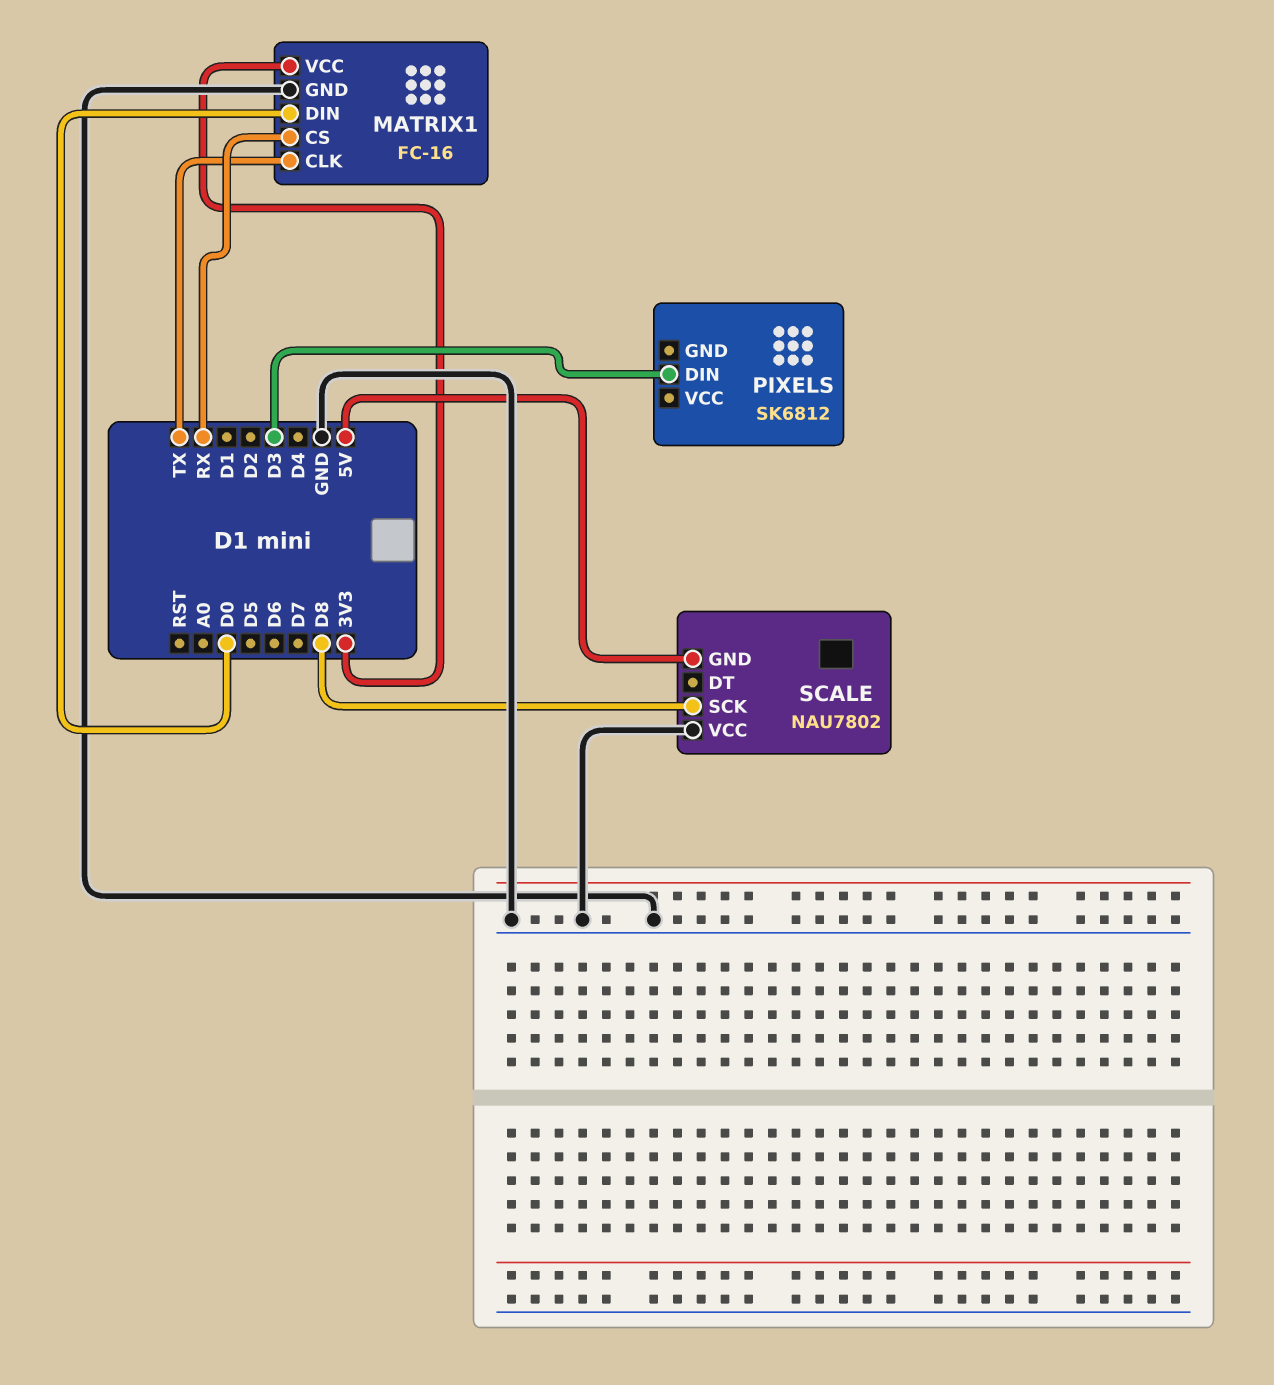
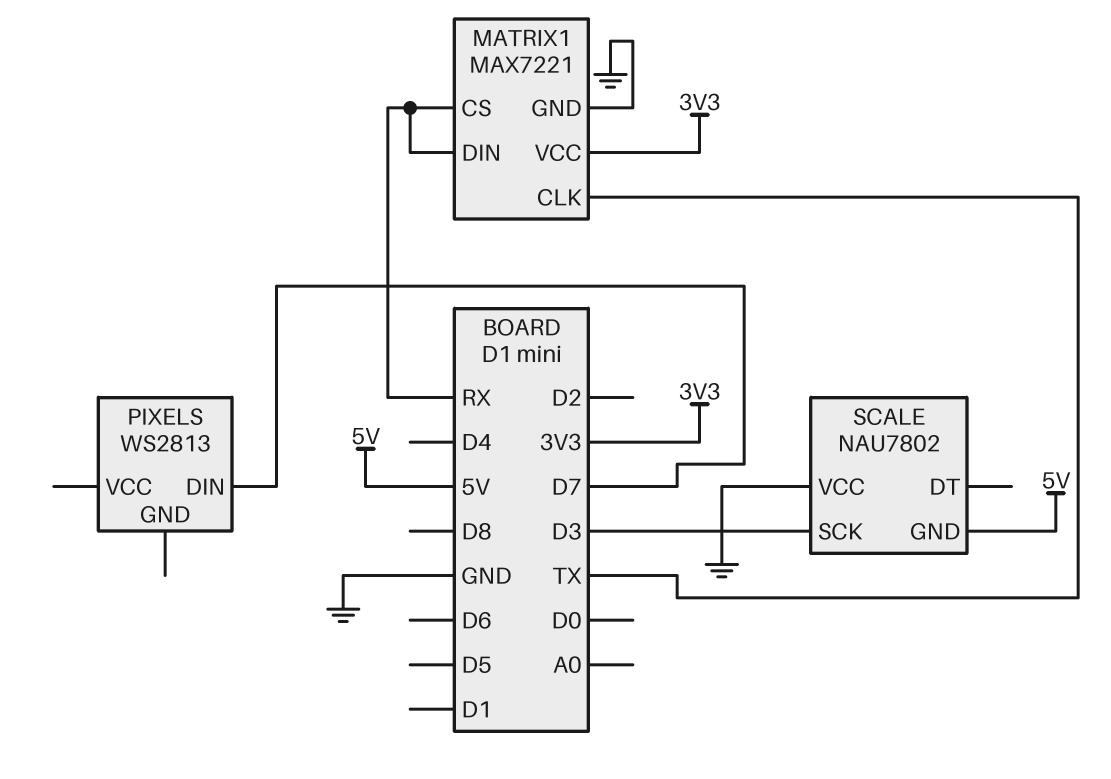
MATRIX1: FC-16 -> MAX7221
MATRIX1 pin DIN: D0 -> RX
PIXELS: SK6812 -> WS2813
PIXELS pin DIN: D3 -> D7
SCALE pin SCK: D8 -> D3

